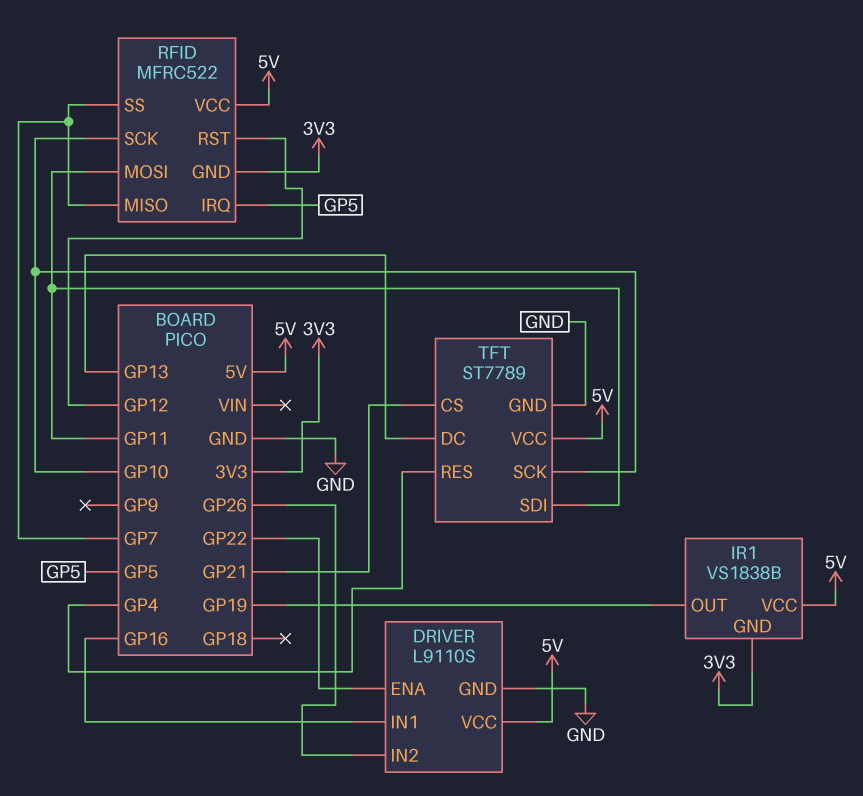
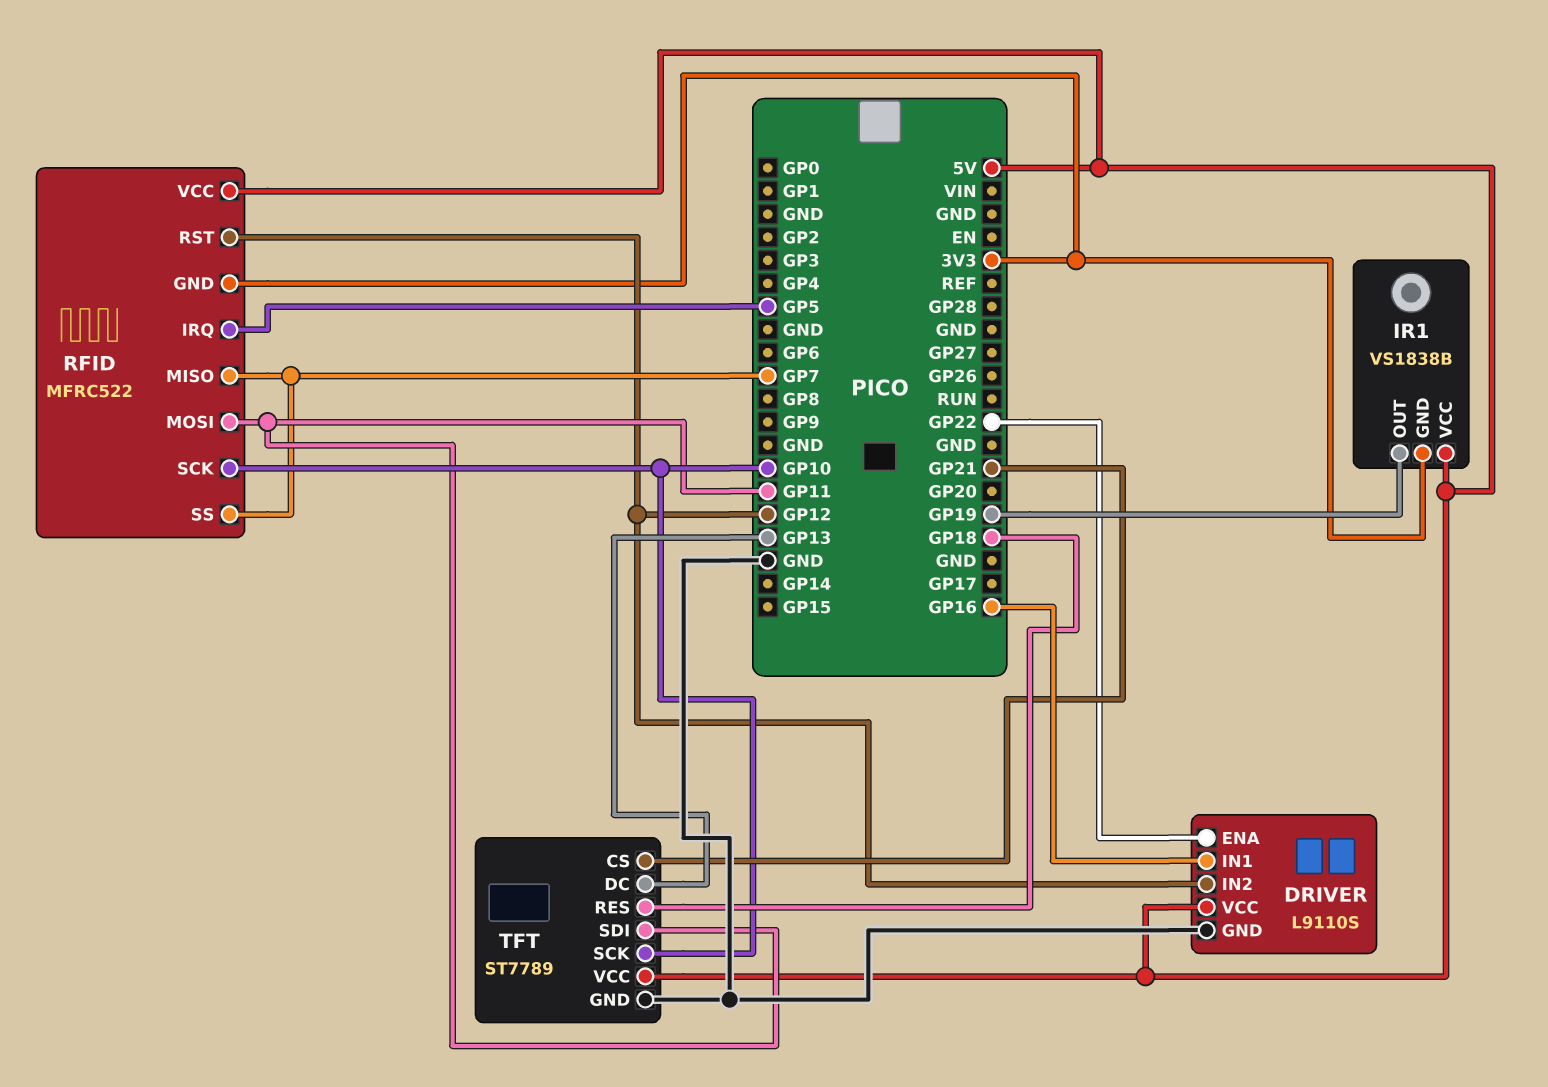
DRIVER pin IN2: GP26 -> GP12
TFT pin RES: GP4 -> GP18

